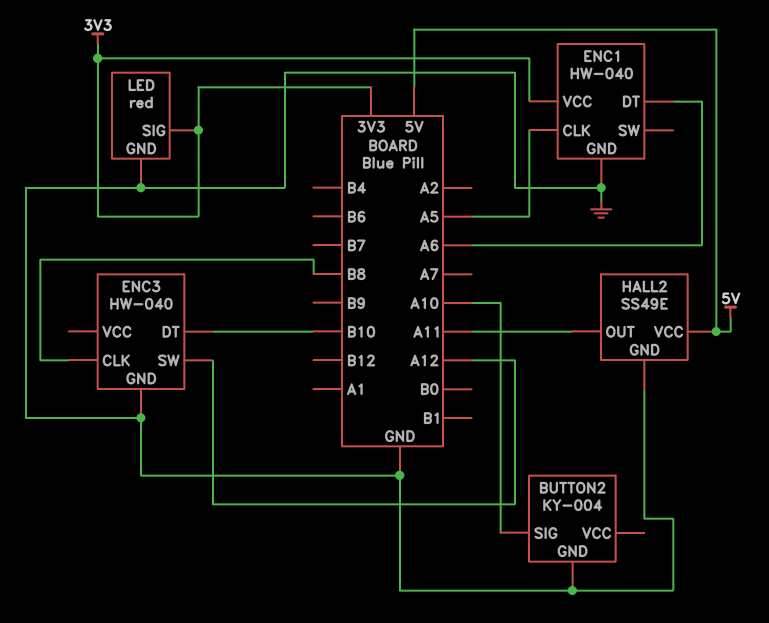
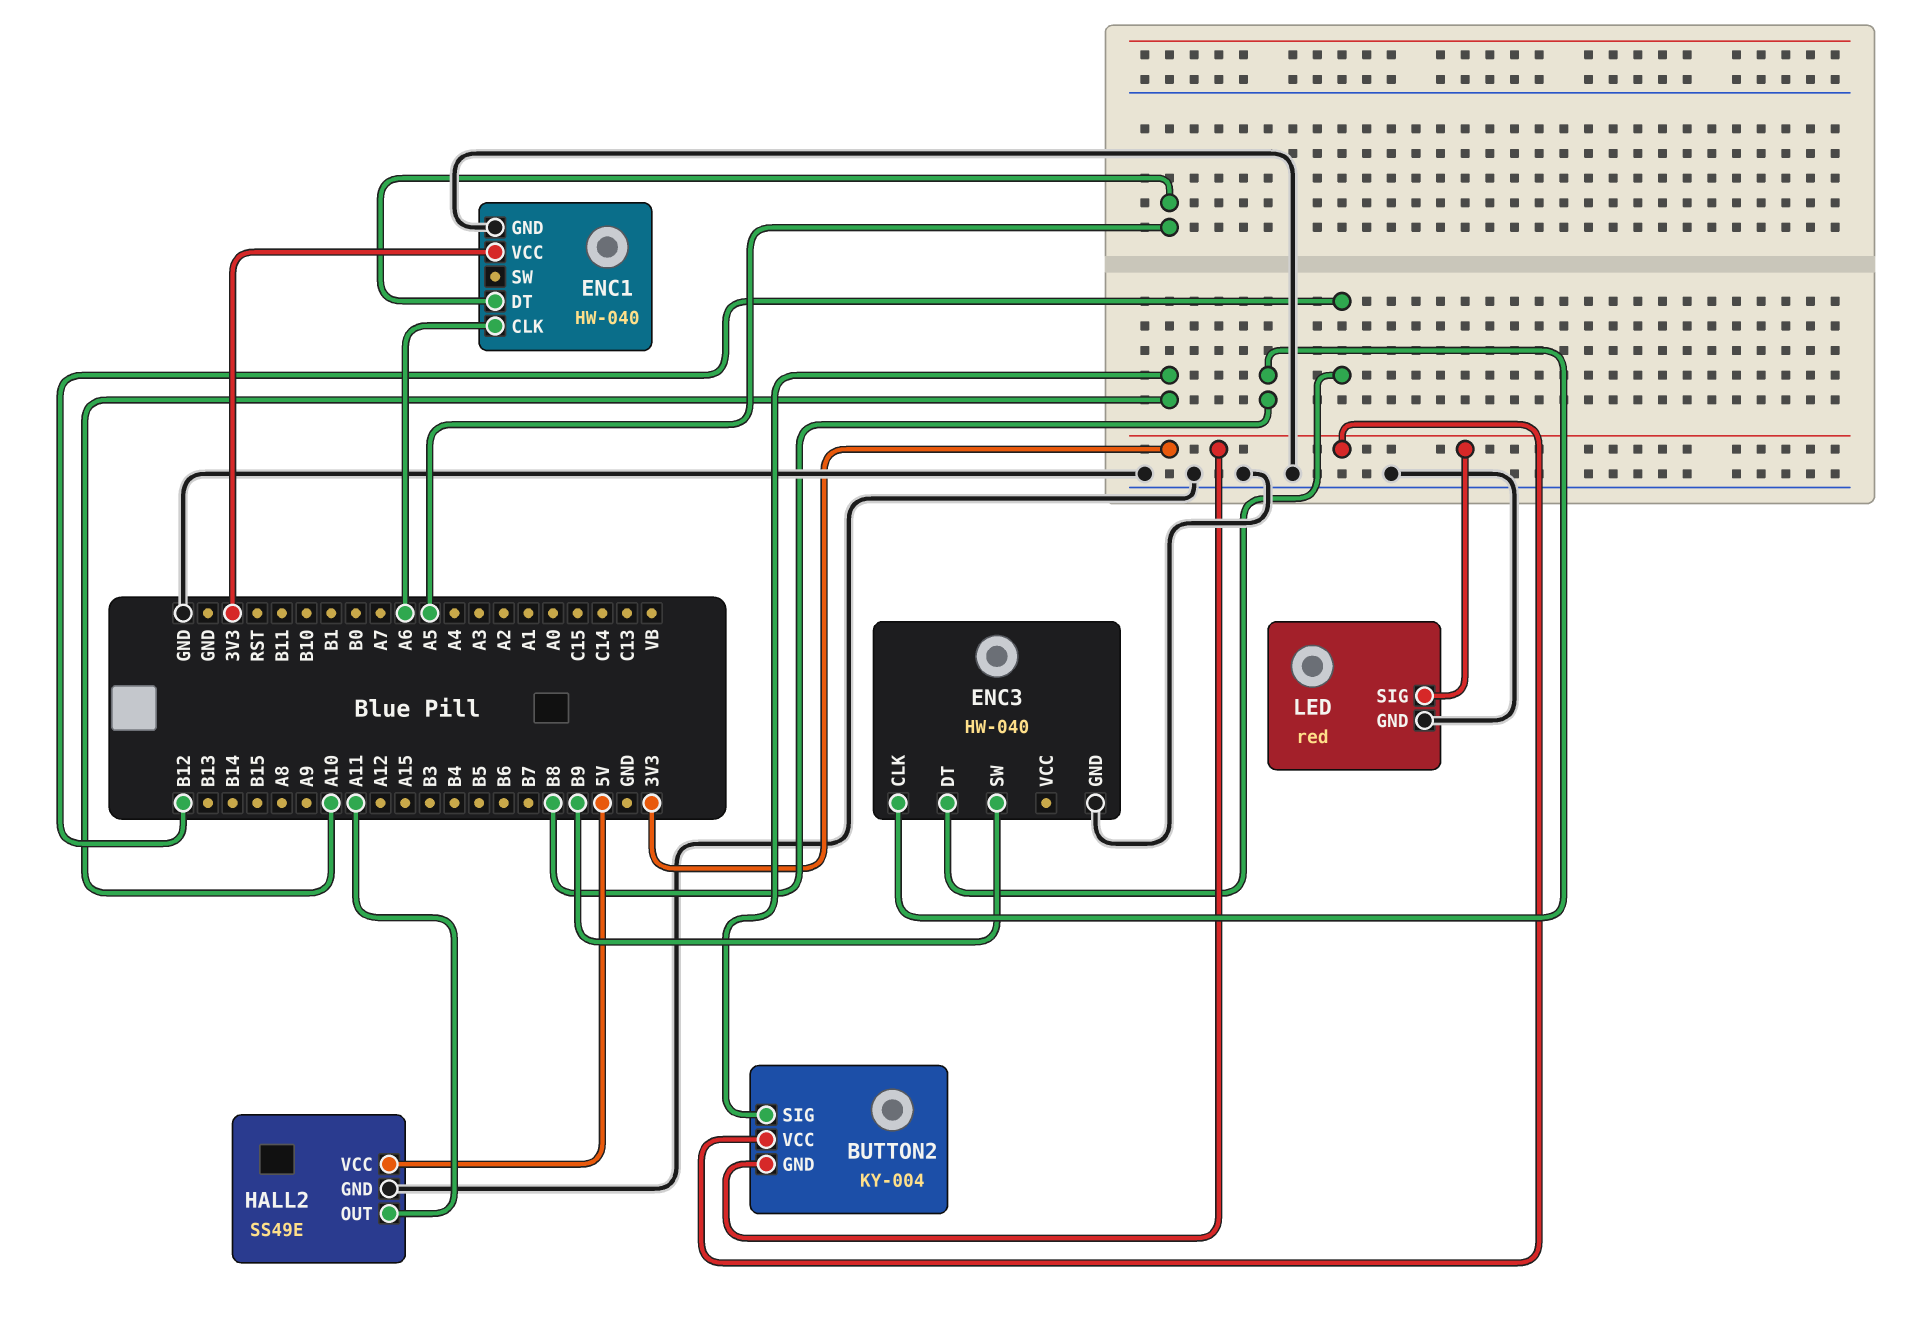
BUTTON2 pin GND: GND -> 3V3
BUTTON2 pin VCC: none -> 3V3
ENC1 pin CLK: A5 -> A6
ENC1 pin DT: A6 -> A5
ENC3 pin DT: B10 -> B12
ENC3 pin SW: A12 -> B9

